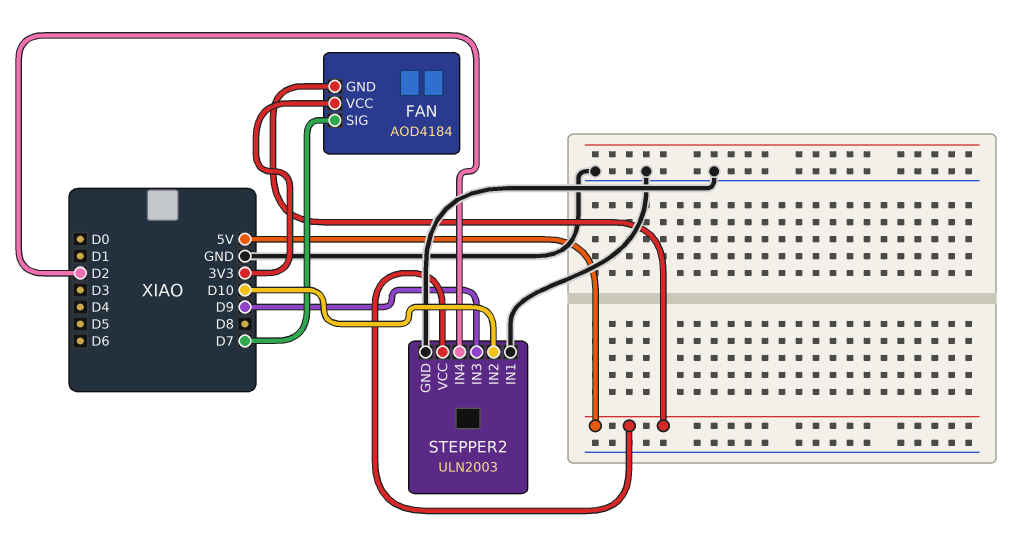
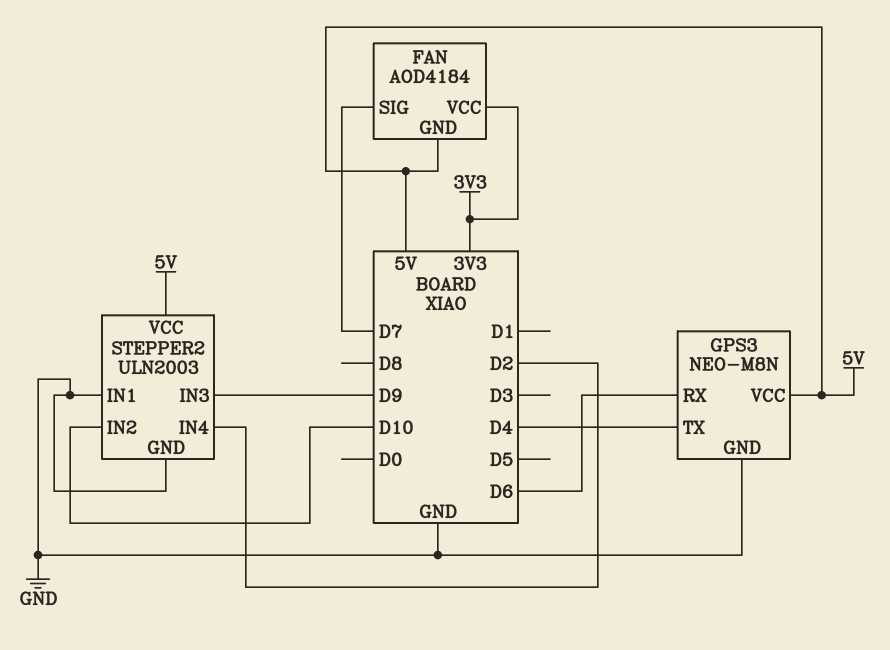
GPS3: none -> NEO-M8N
GPS3 pin GND: none -> GND
GPS3 pin RX: none -> D6
GPS3 pin TX: none -> D4
GPS3 pin VCC: none -> 5V

